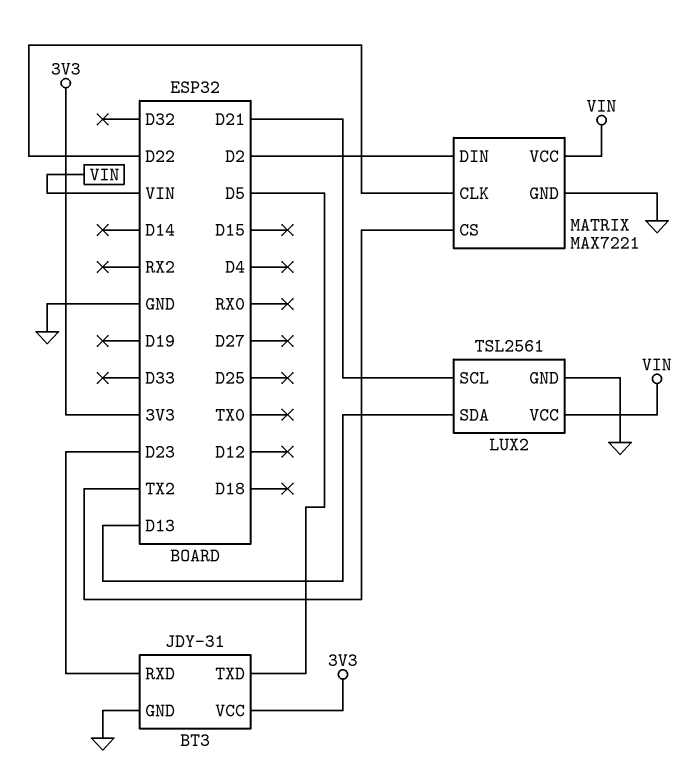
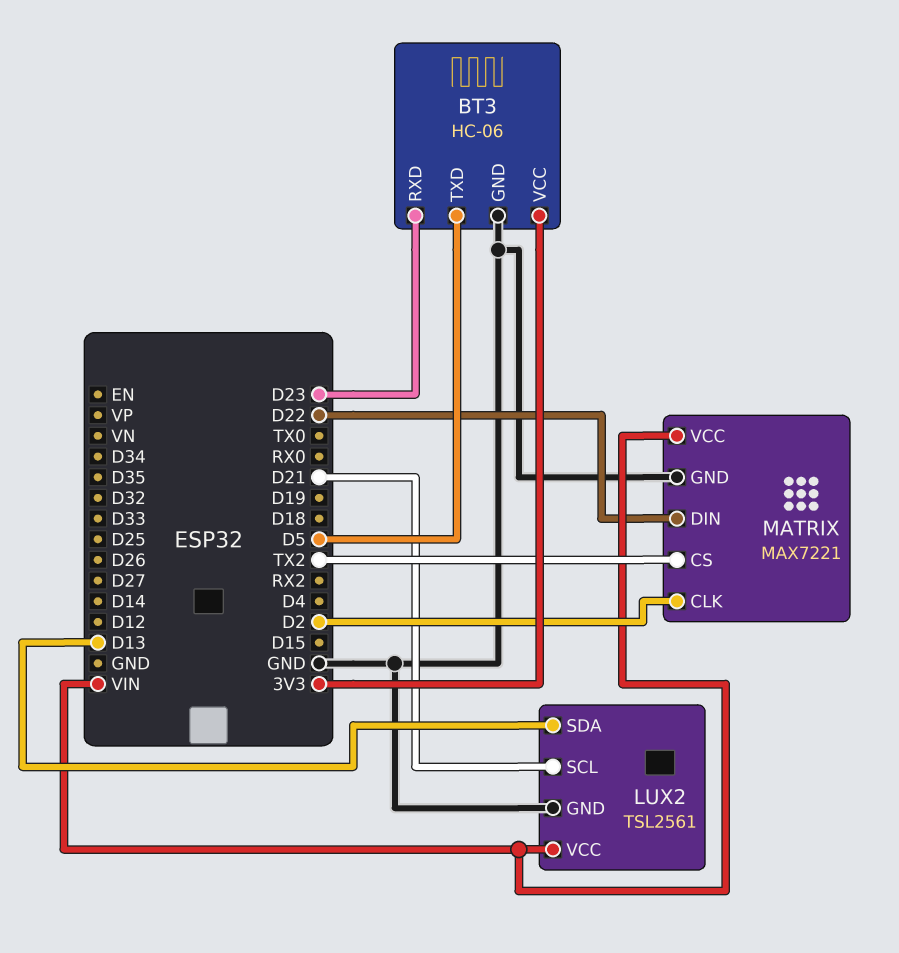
BT3: JDY-31 -> HC-06
MATRIX pin CLK: D22 -> D2
MATRIX pin DIN: D2 -> D22

